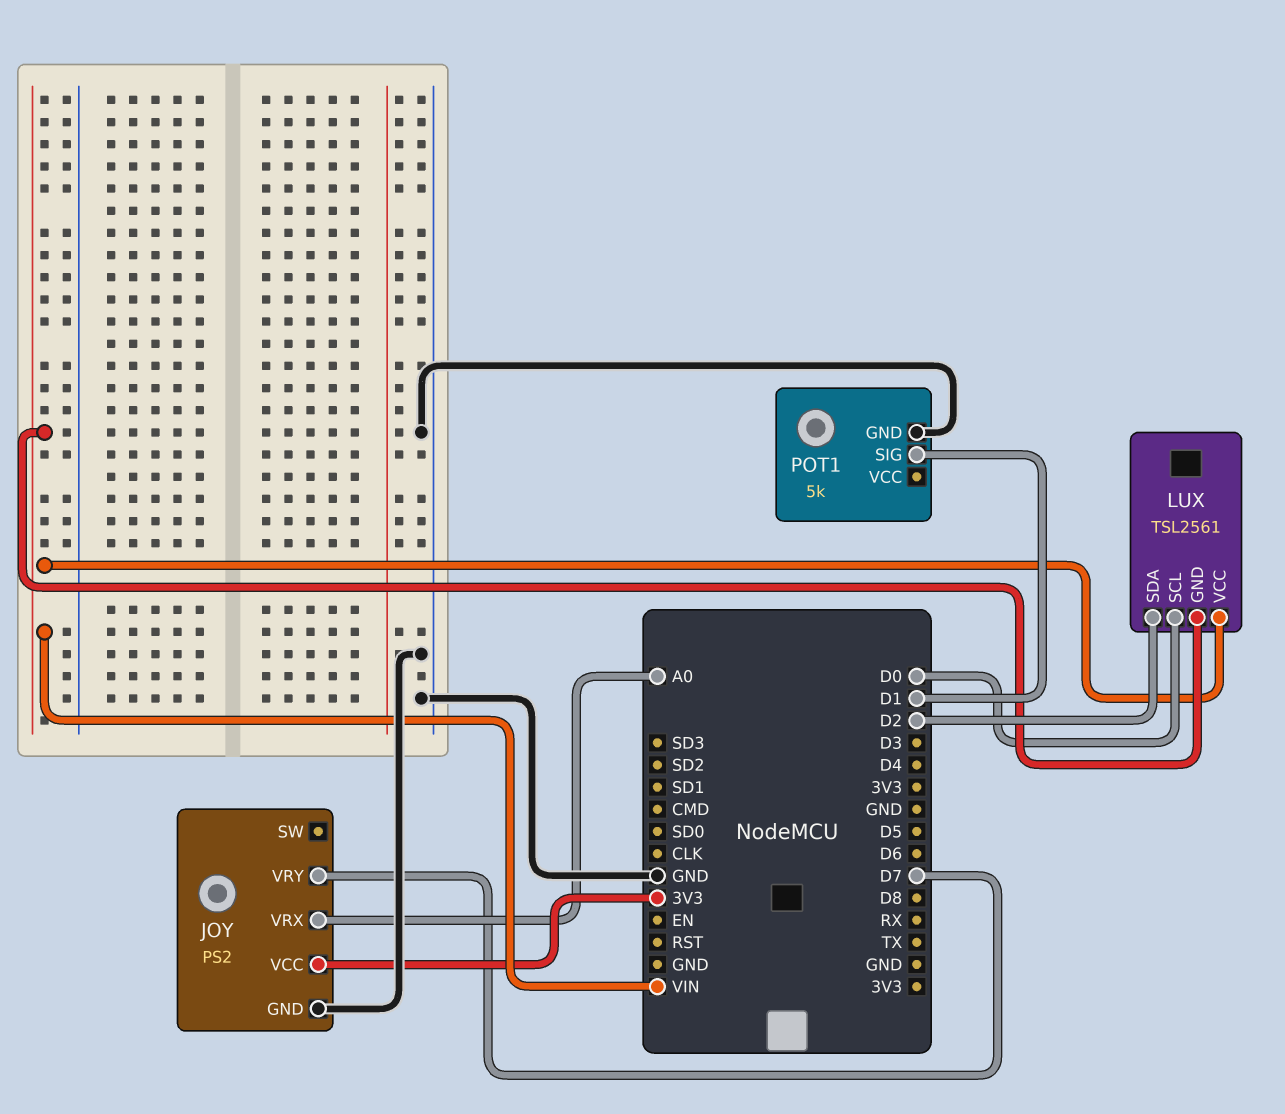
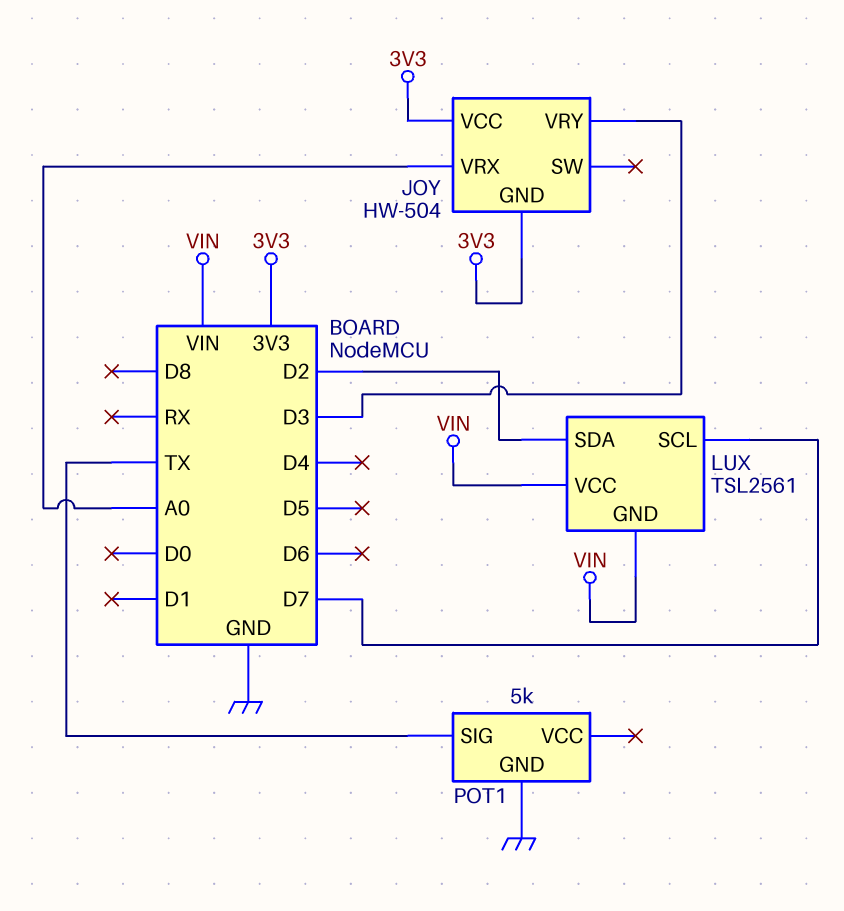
JOY: PS2 -> HW-504
JOY pin GND: GND -> 3V3
JOY pin VRY: D7 -> D3
LUX pin SCL: D0 -> D7
POT1 pin SIG: D1 -> TX

